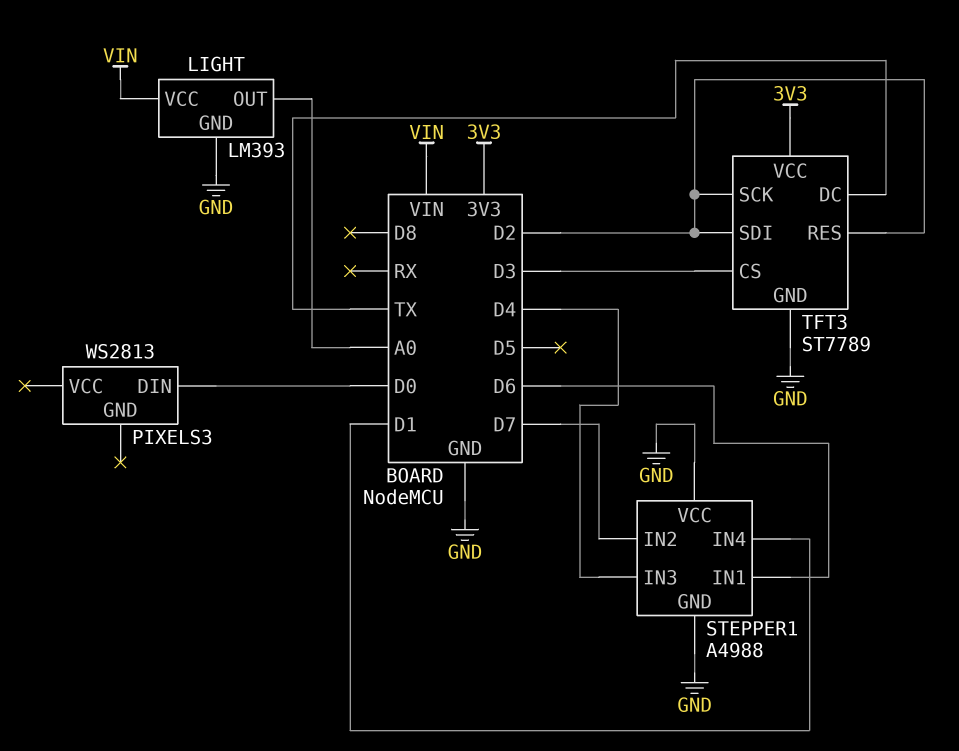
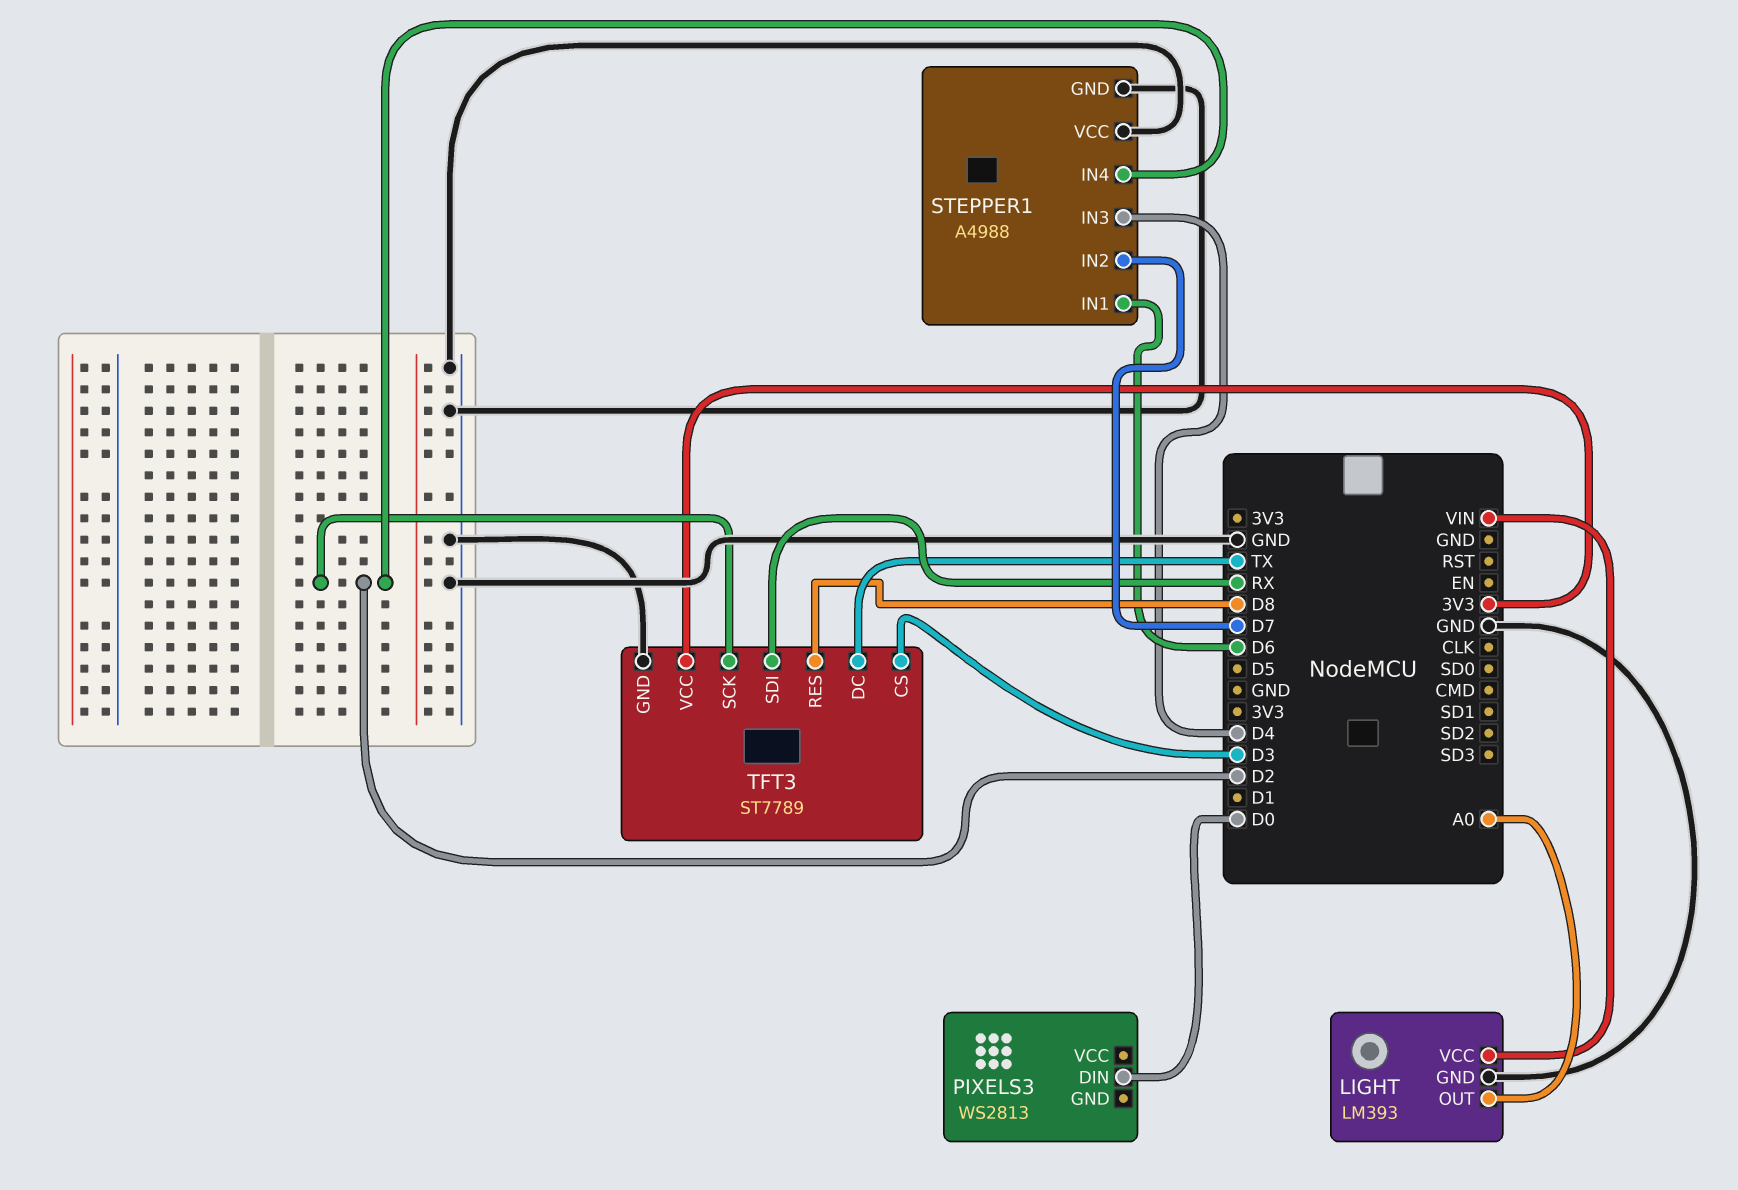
STEPPER1 pin IN4: D1 -> D2
TFT3 pin RES: D2 -> D8
TFT3 pin SDI: D2 -> RX

